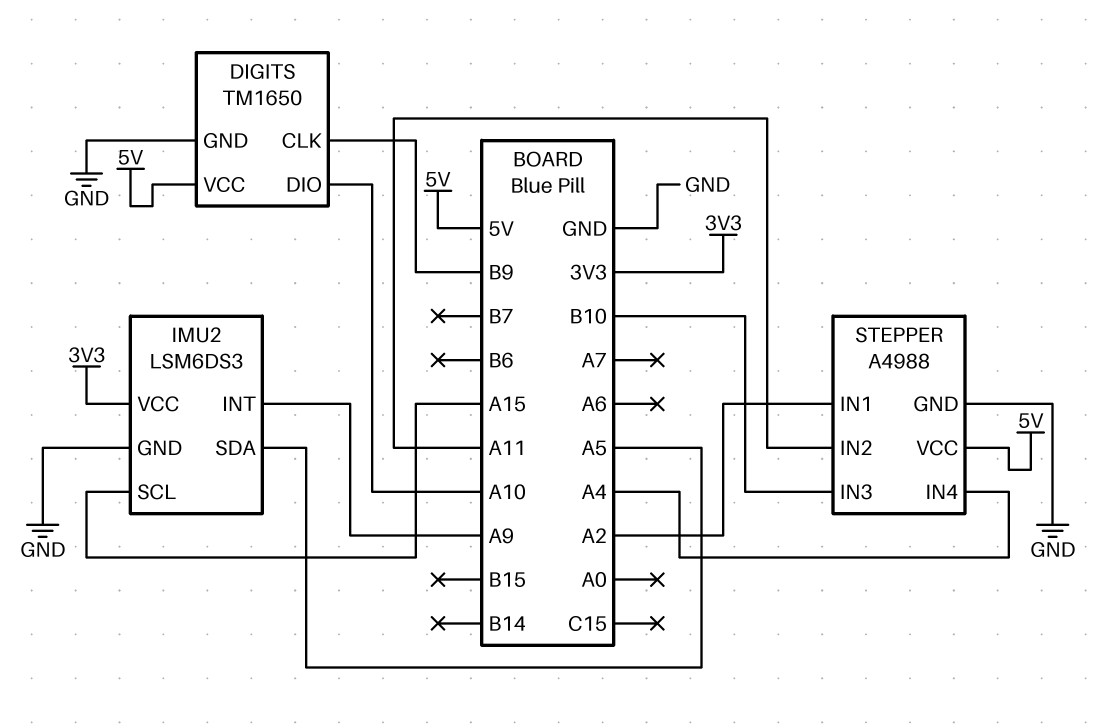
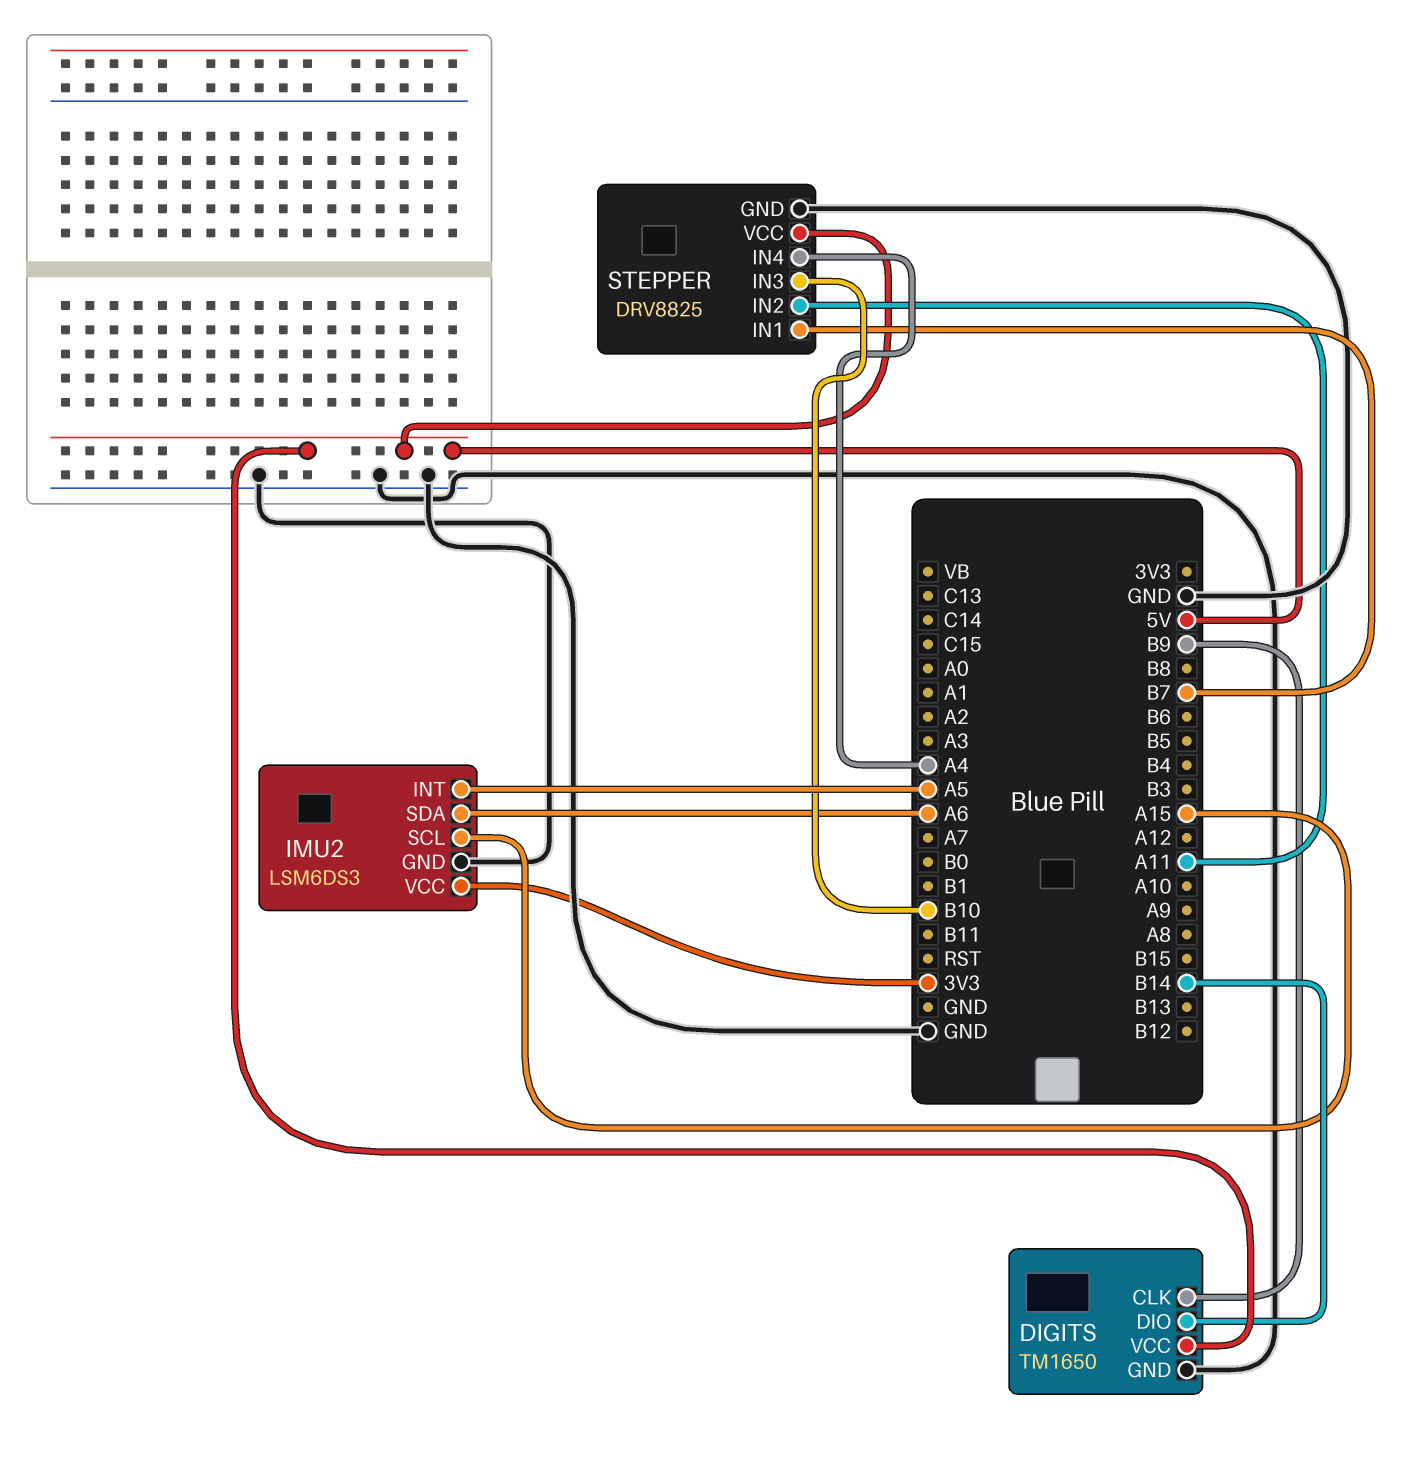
DIGITS pin DIO: A10 -> B14
IMU2 pin INT: A9 -> A5
IMU2 pin SDA: A5 -> A6
STEPPER: A4988 -> DRV8825
STEPPER pin IN1: A2 -> B7

